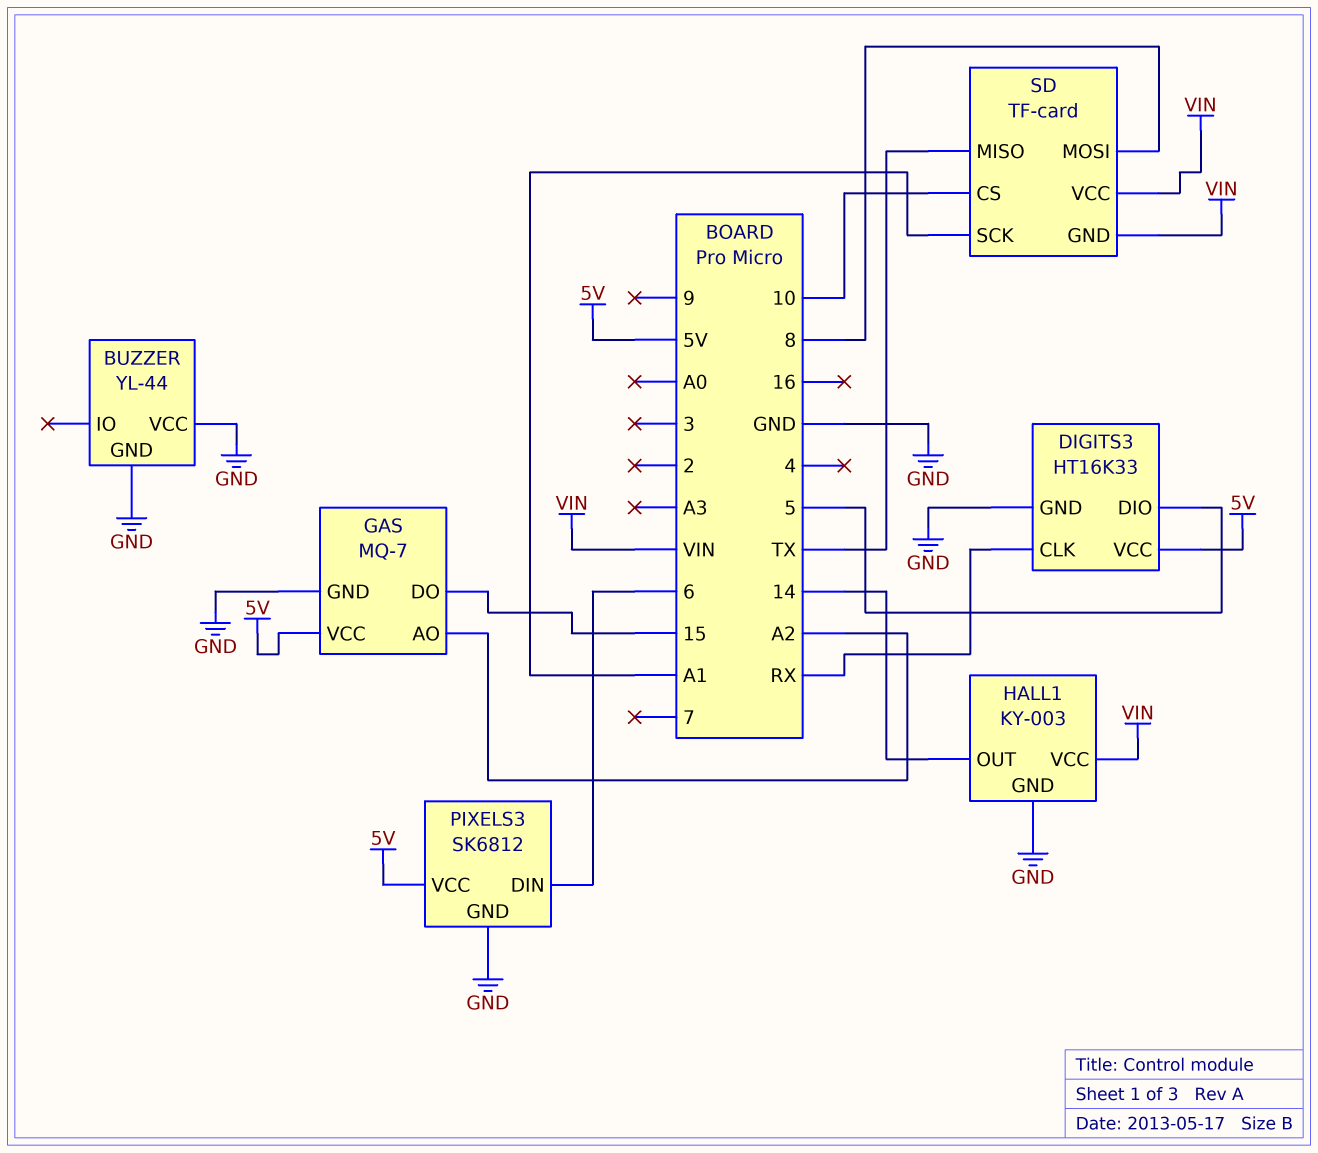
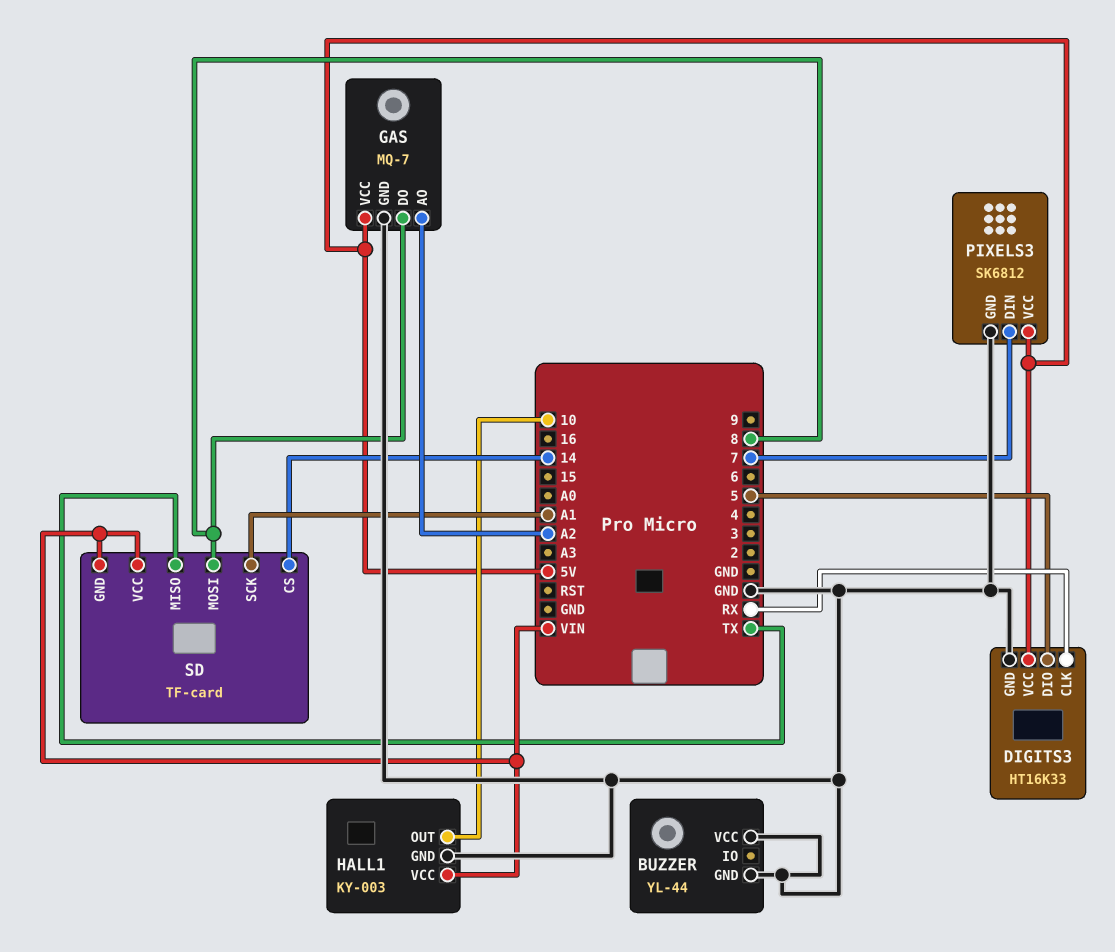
GAS pin DO: 15 -> 8
HALL1 pin OUT: 14 -> 10
PIXELS3 pin DIN: 6 -> 7
SD pin CS: 10 -> 14

